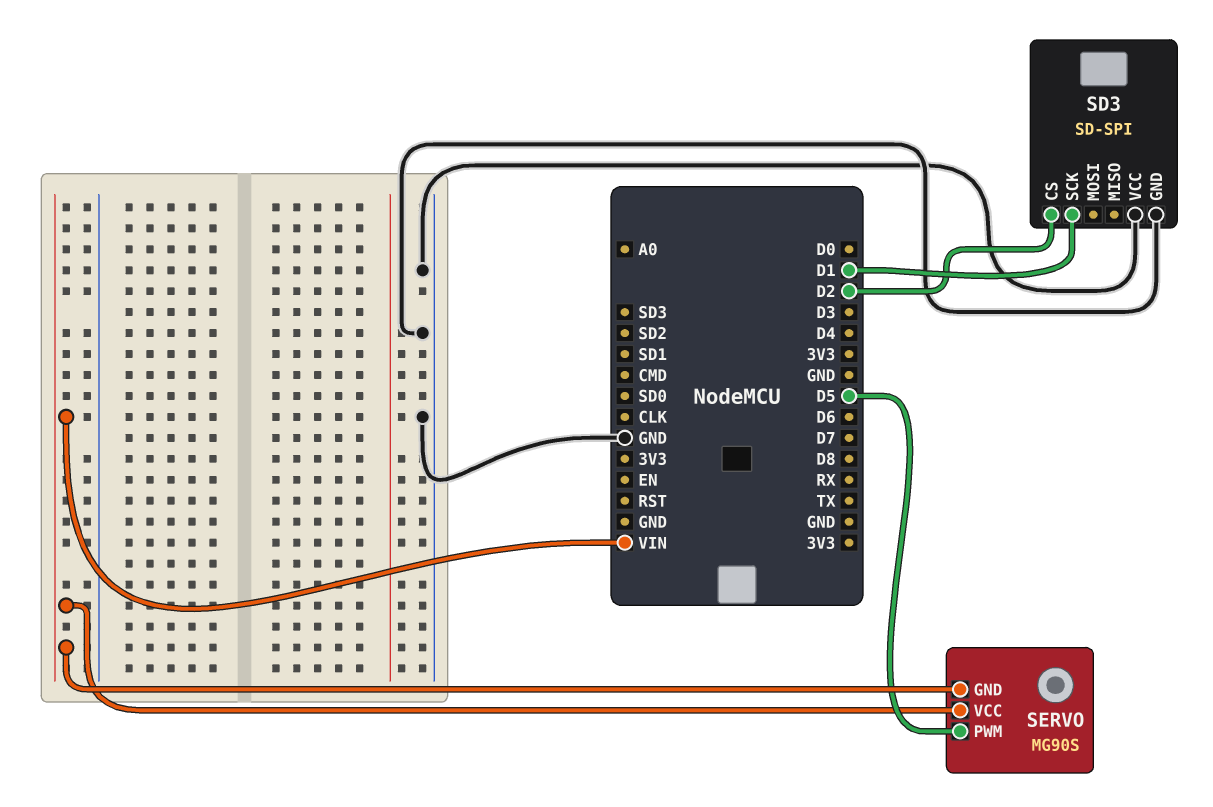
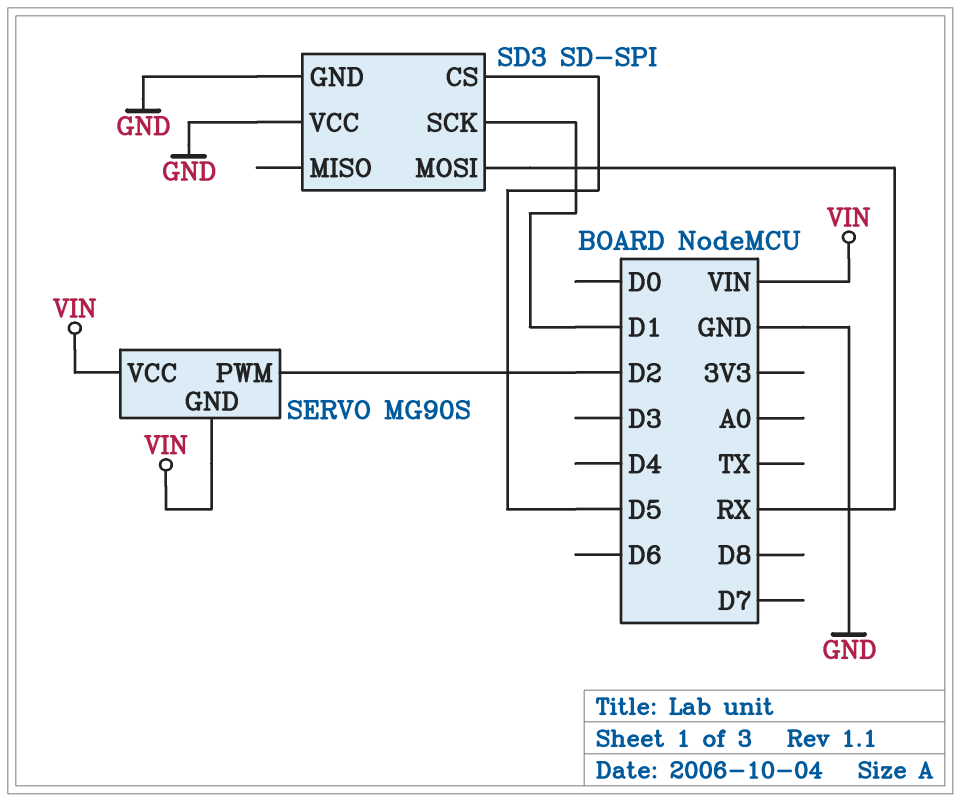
SD3 pin CS: D2 -> D5
SD3 pin MOSI: none -> RX
SERVO pin PWM: D5 -> D2

